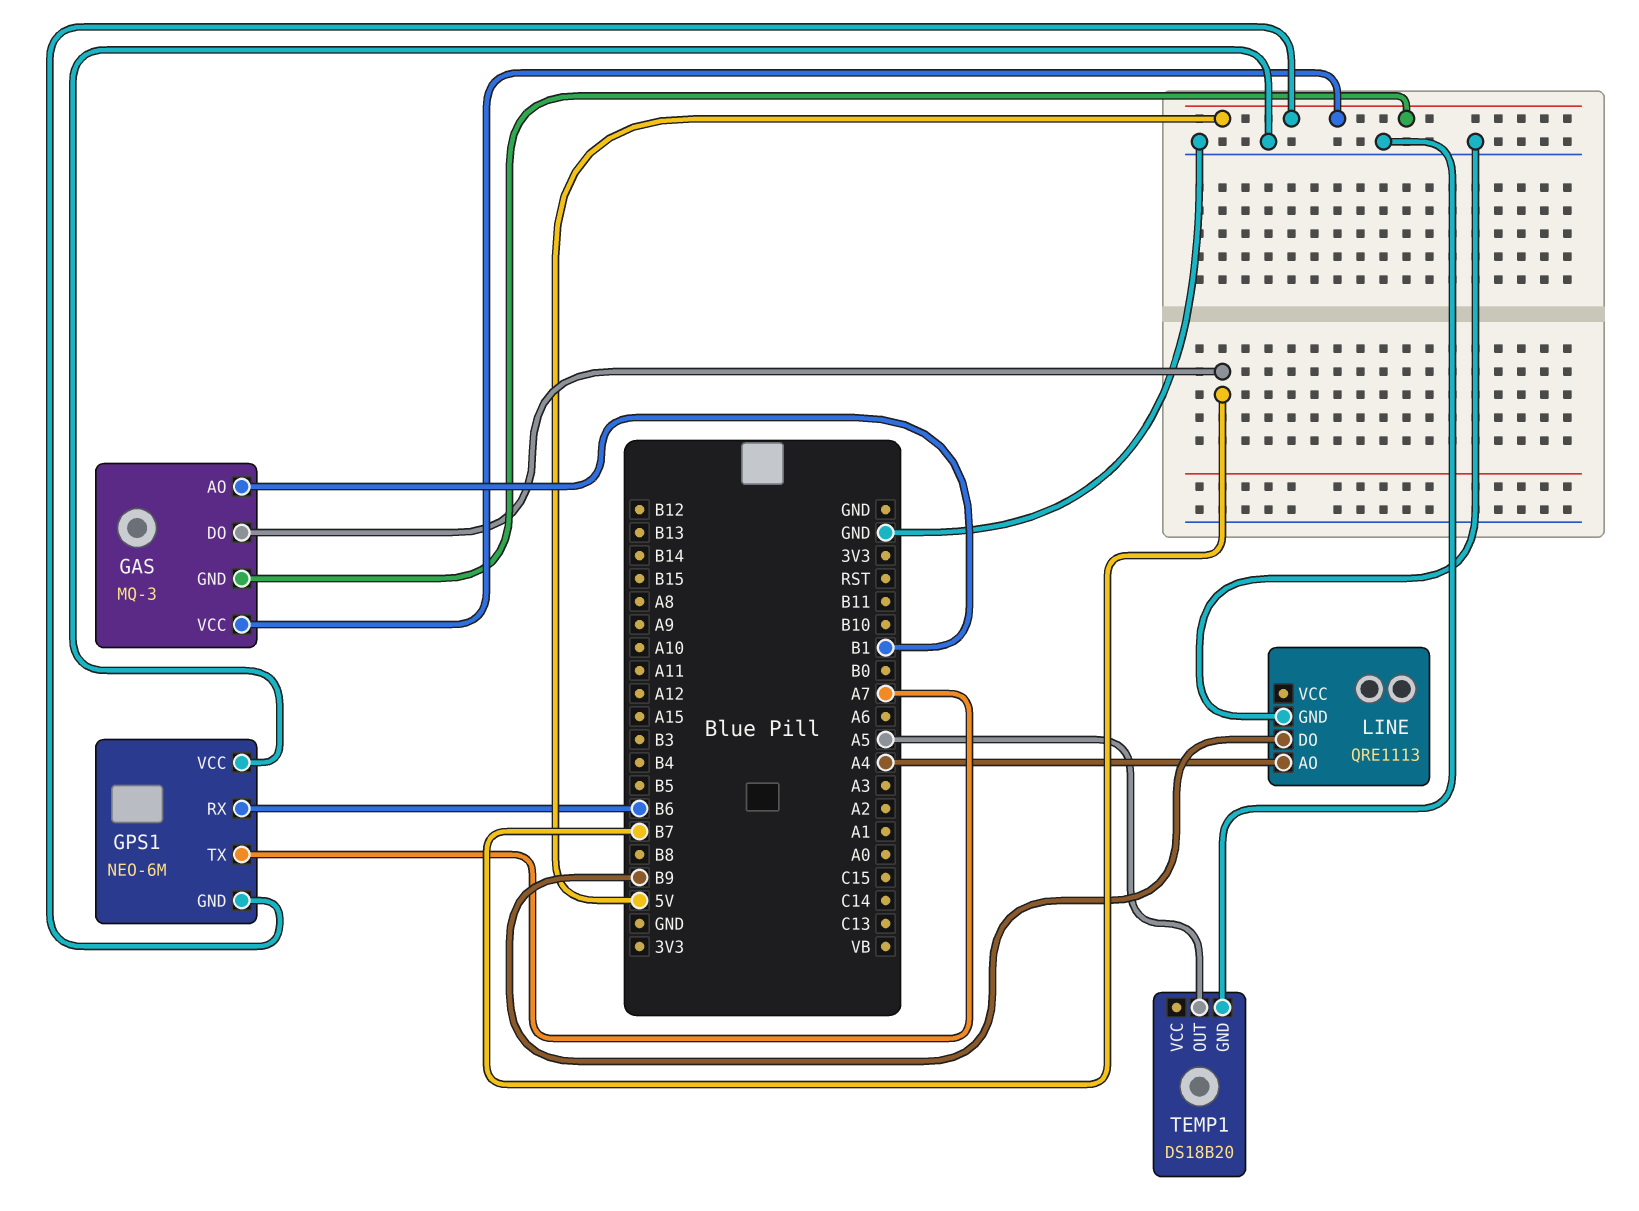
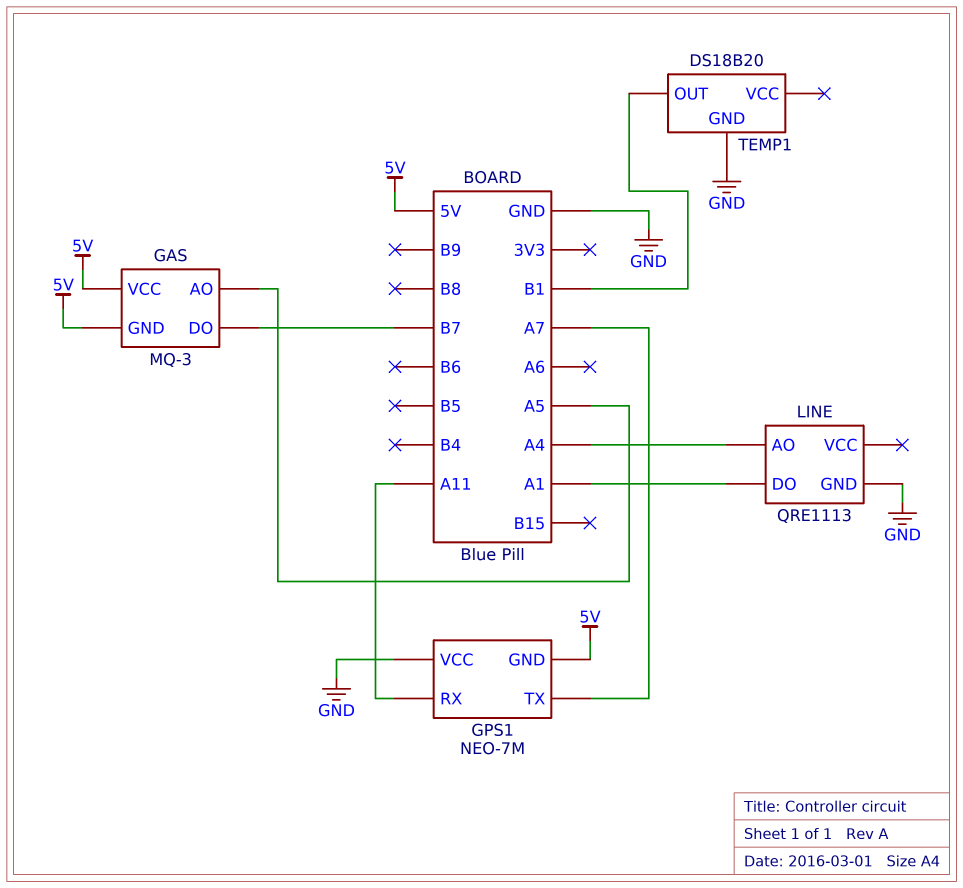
GAS pin AO: B1 -> A5
GPS1: NEO-6M -> NEO-7M
GPS1 pin RX: B6 -> A11
LINE pin DO: B9 -> A1
TEMP1 pin OUT: A5 -> B1

